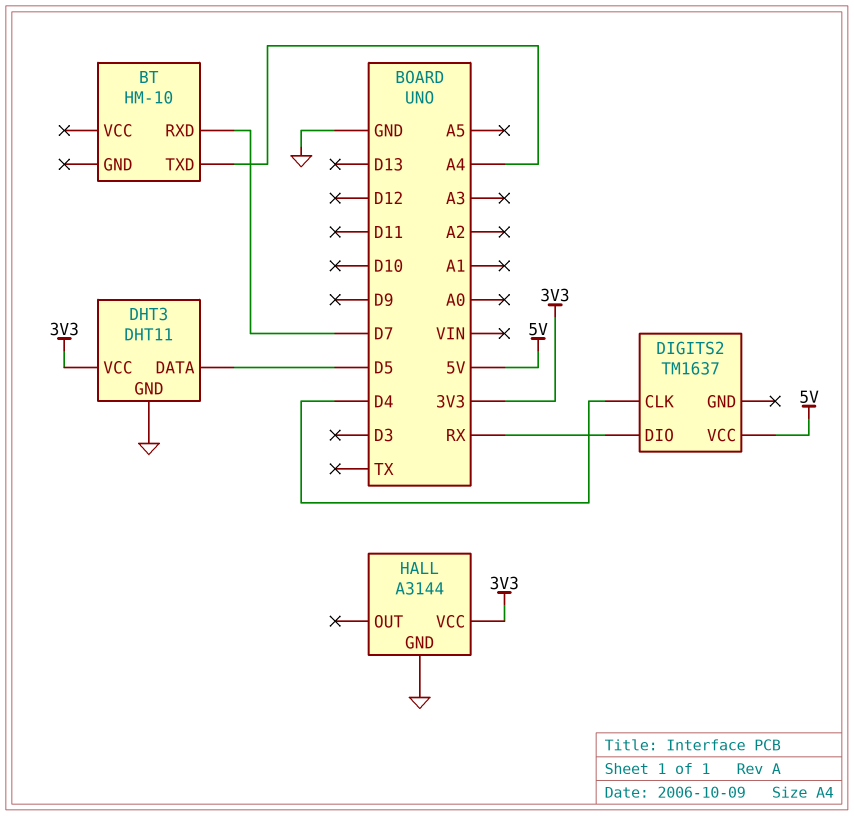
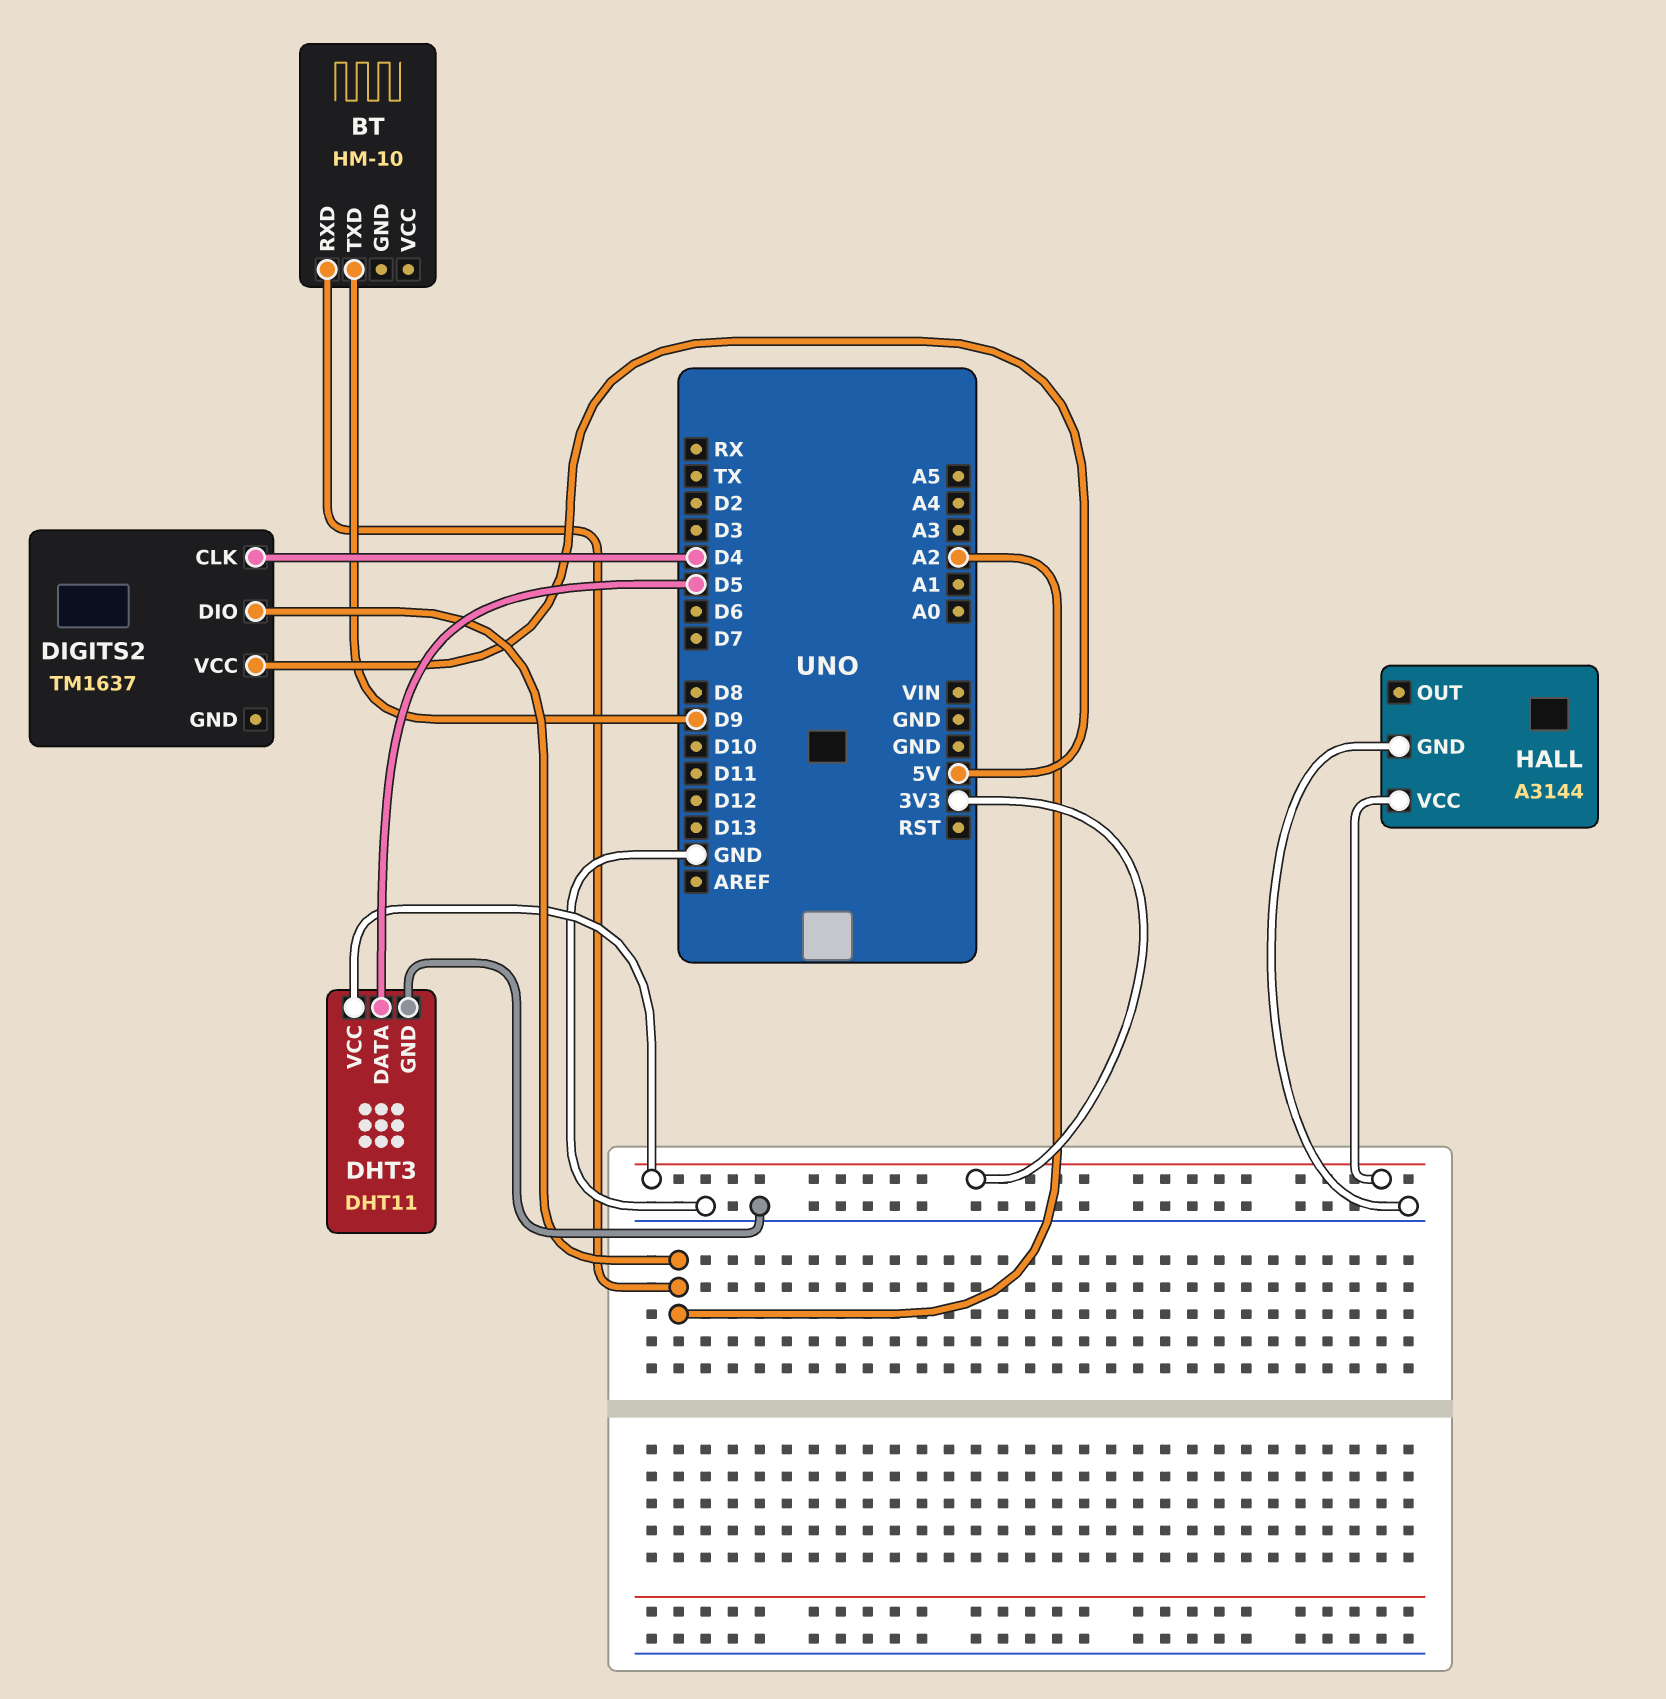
BT pin RXD: D7 -> A2
BT pin TXD: A4 -> D9
DIGITS2 pin DIO: RX -> A2

